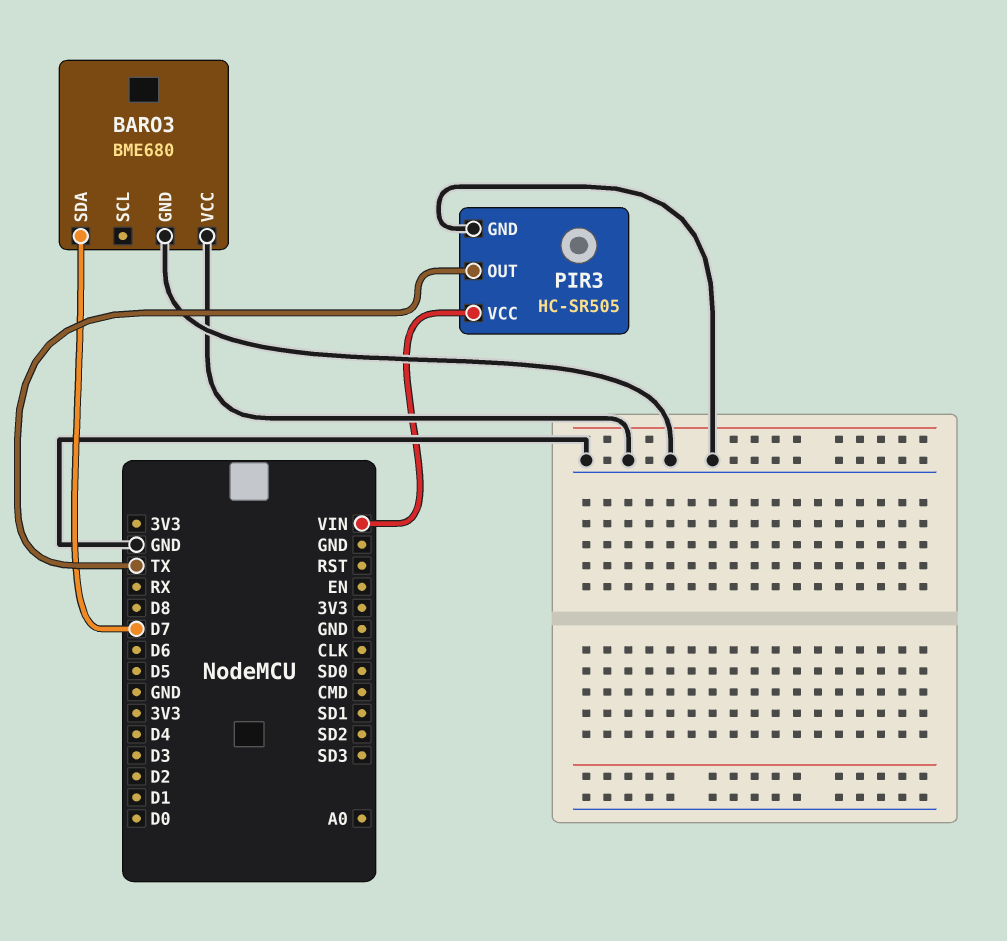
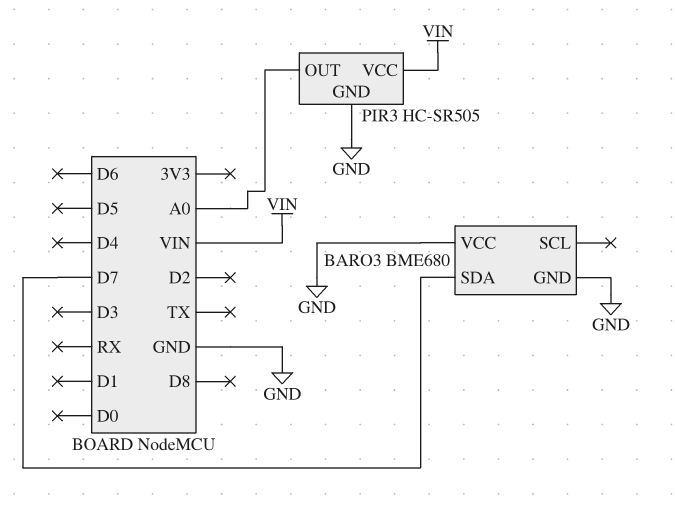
PIR3 pin OUT: TX -> A0

